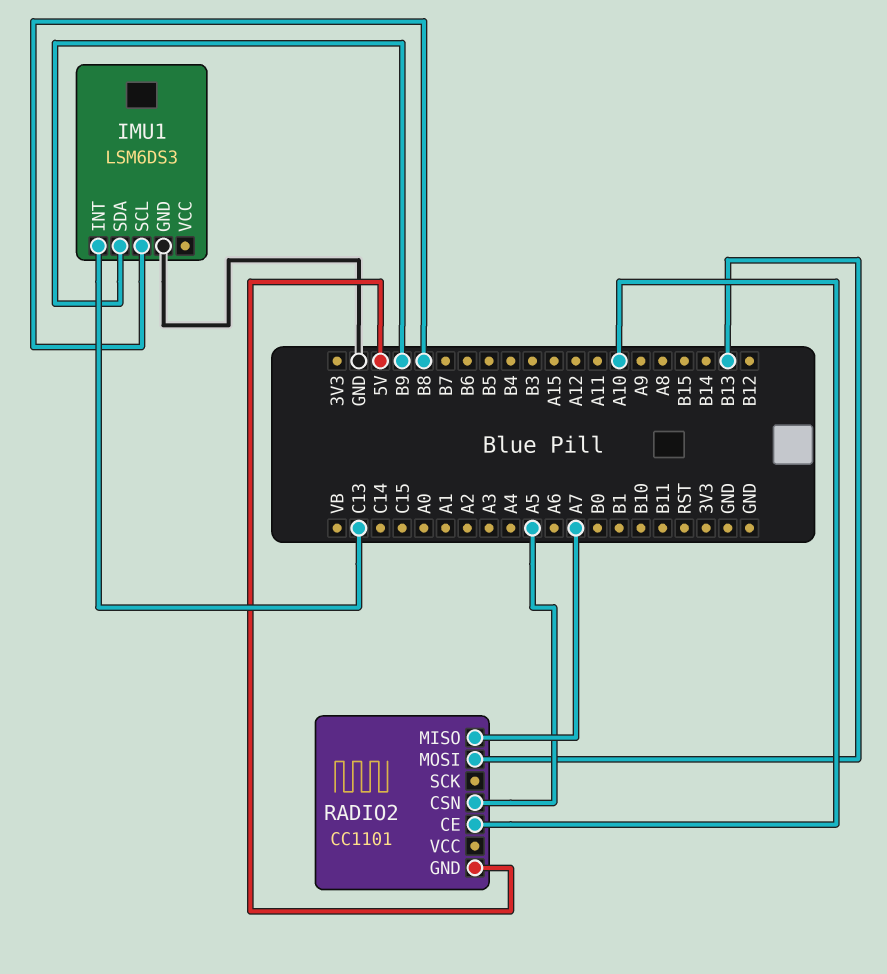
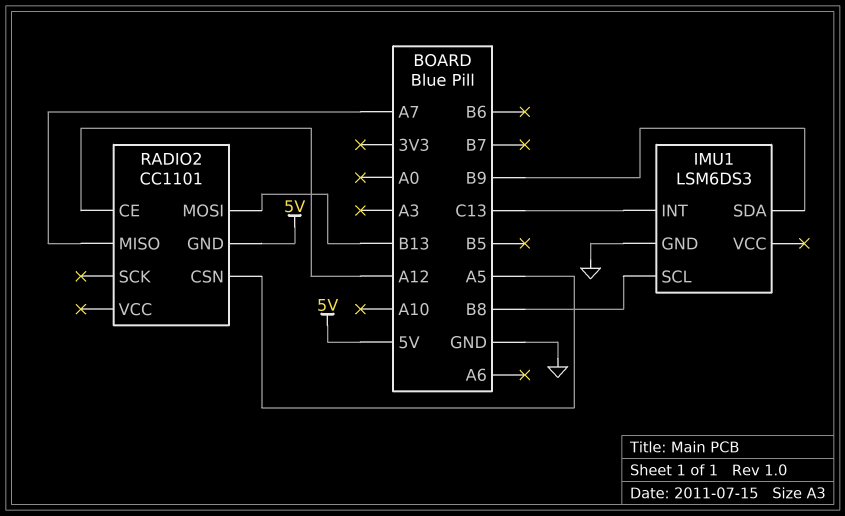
RADIO2 pin CE: A10 -> A12

